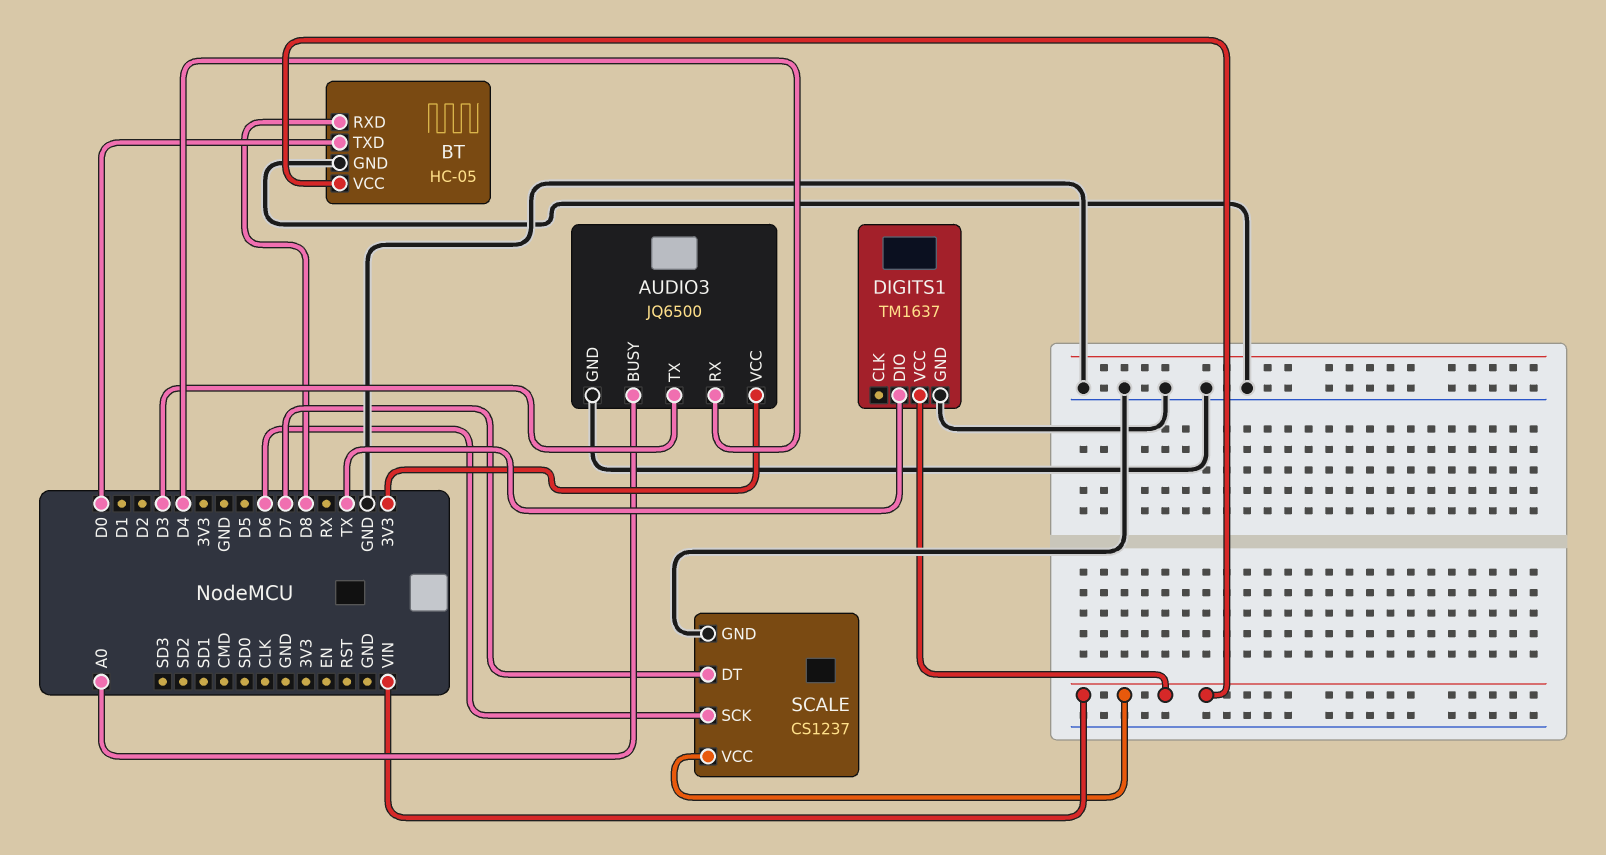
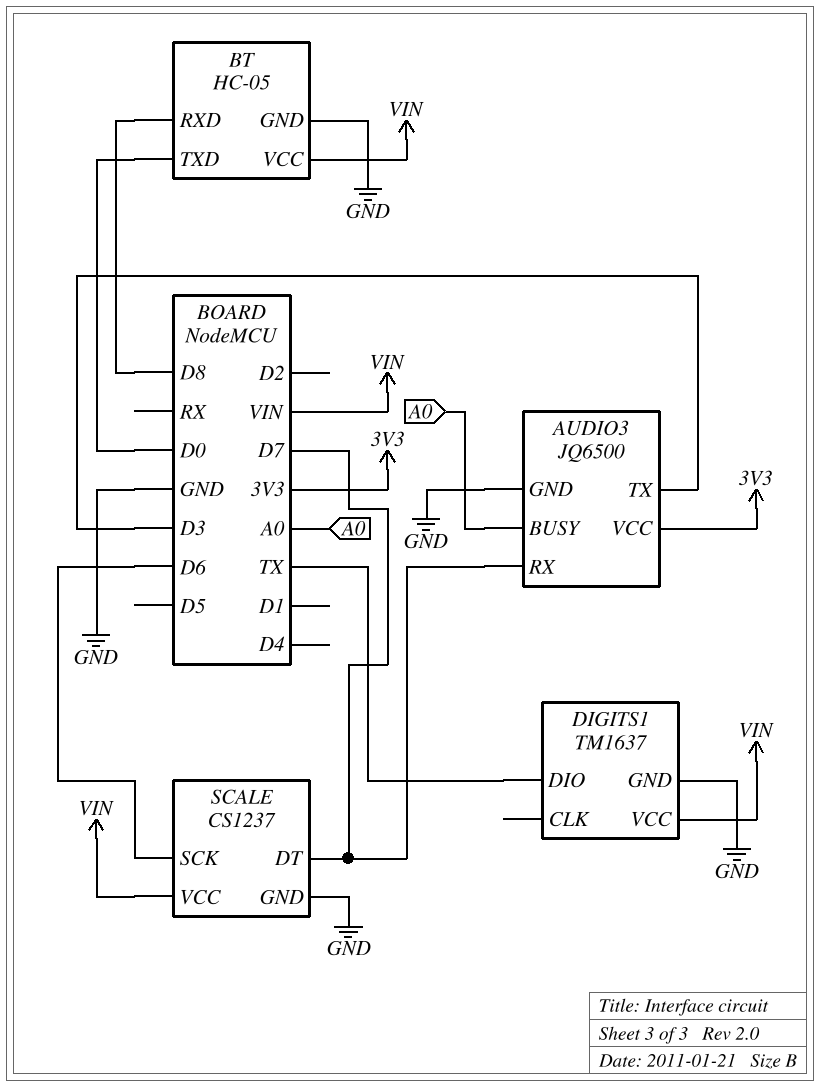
AUDIO3 pin RX: D4 -> D7

